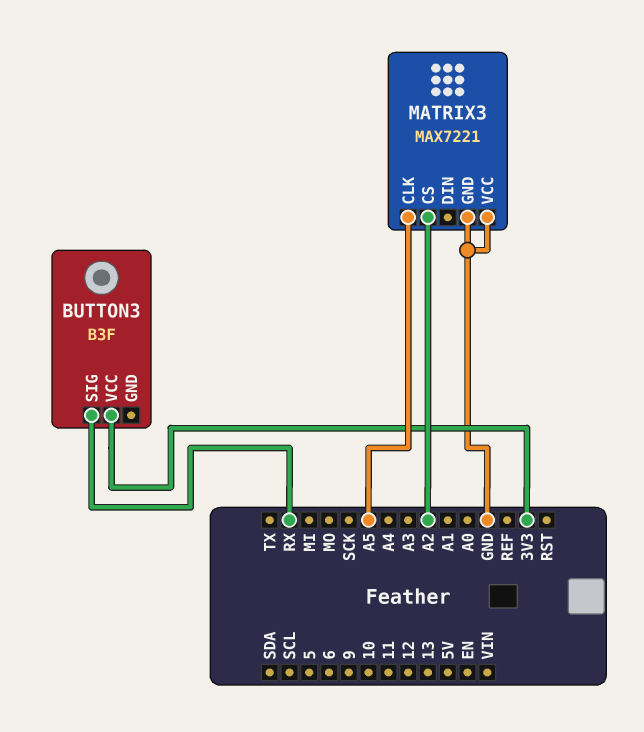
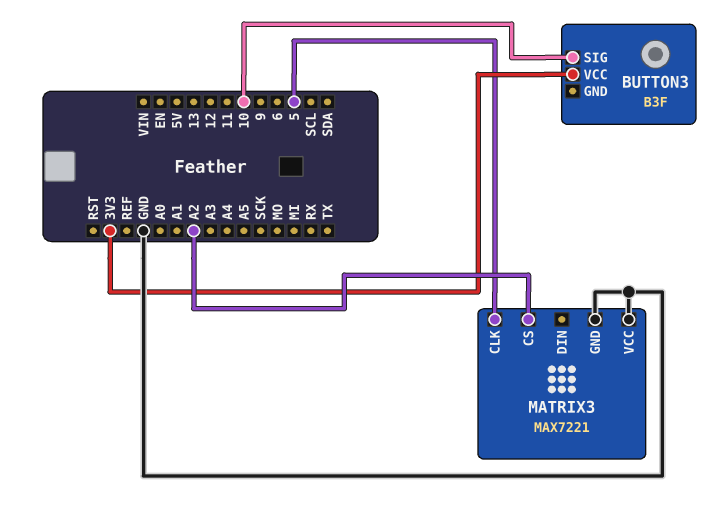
BUTTON3 pin SIG: RX -> 10
MATRIX3 pin CLK: A5 -> 5

